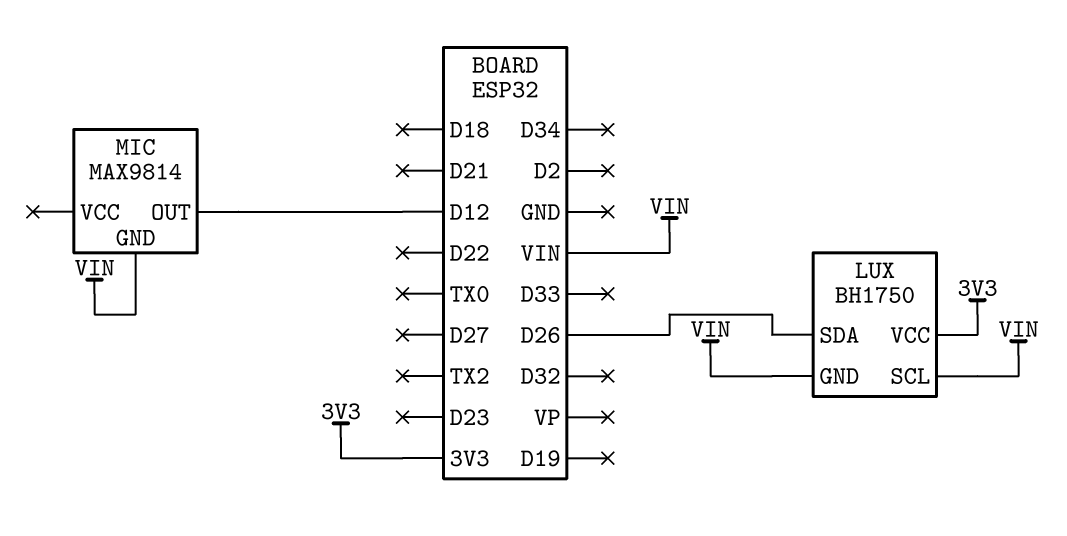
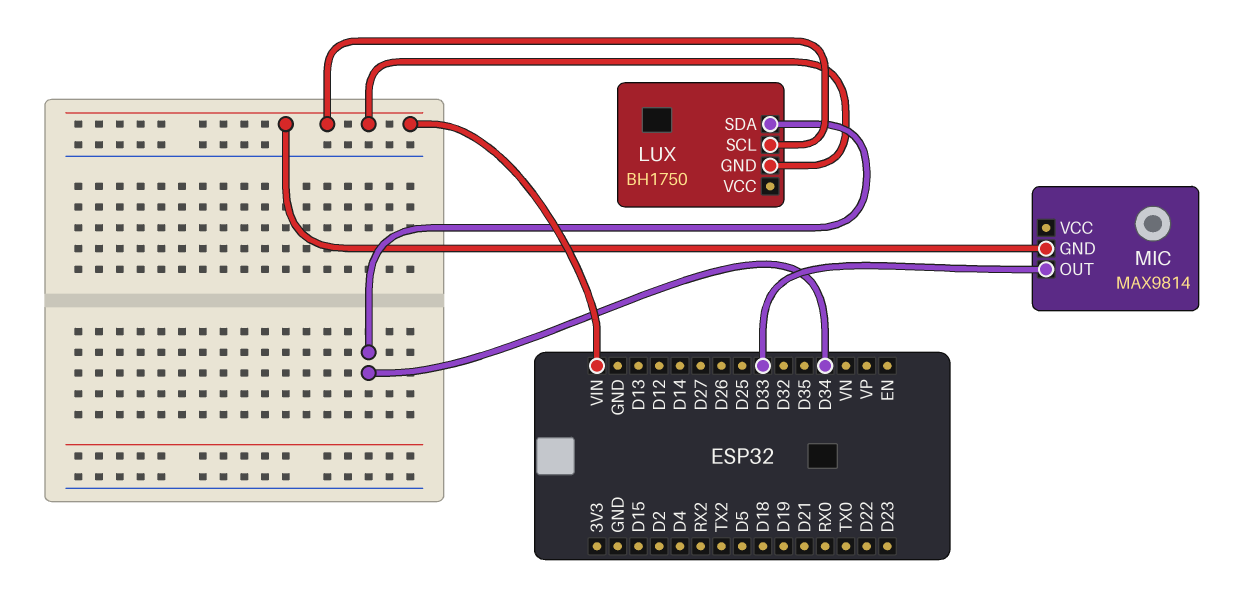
LUX pin SDA: D26 -> D34
LUX pin VCC: 3V3 -> none
MIC pin OUT: D12 -> D33

